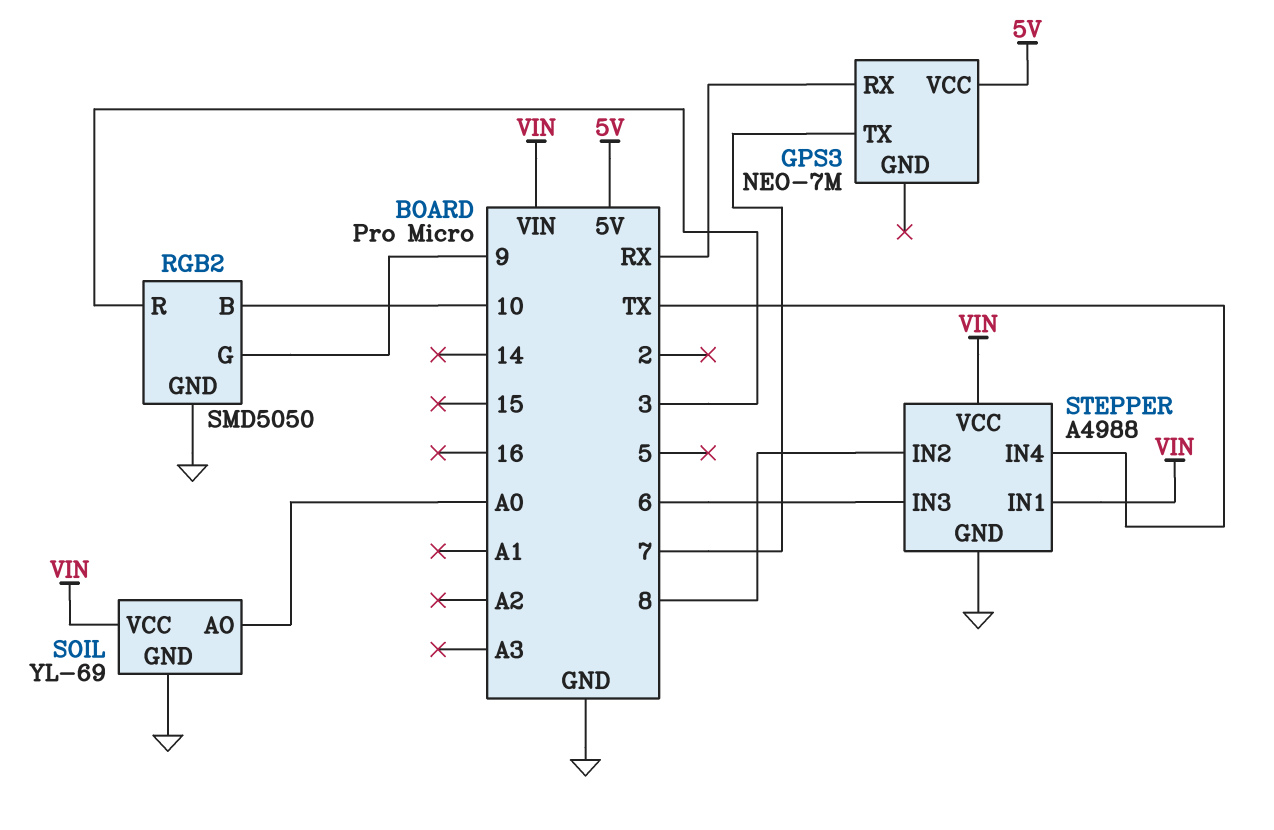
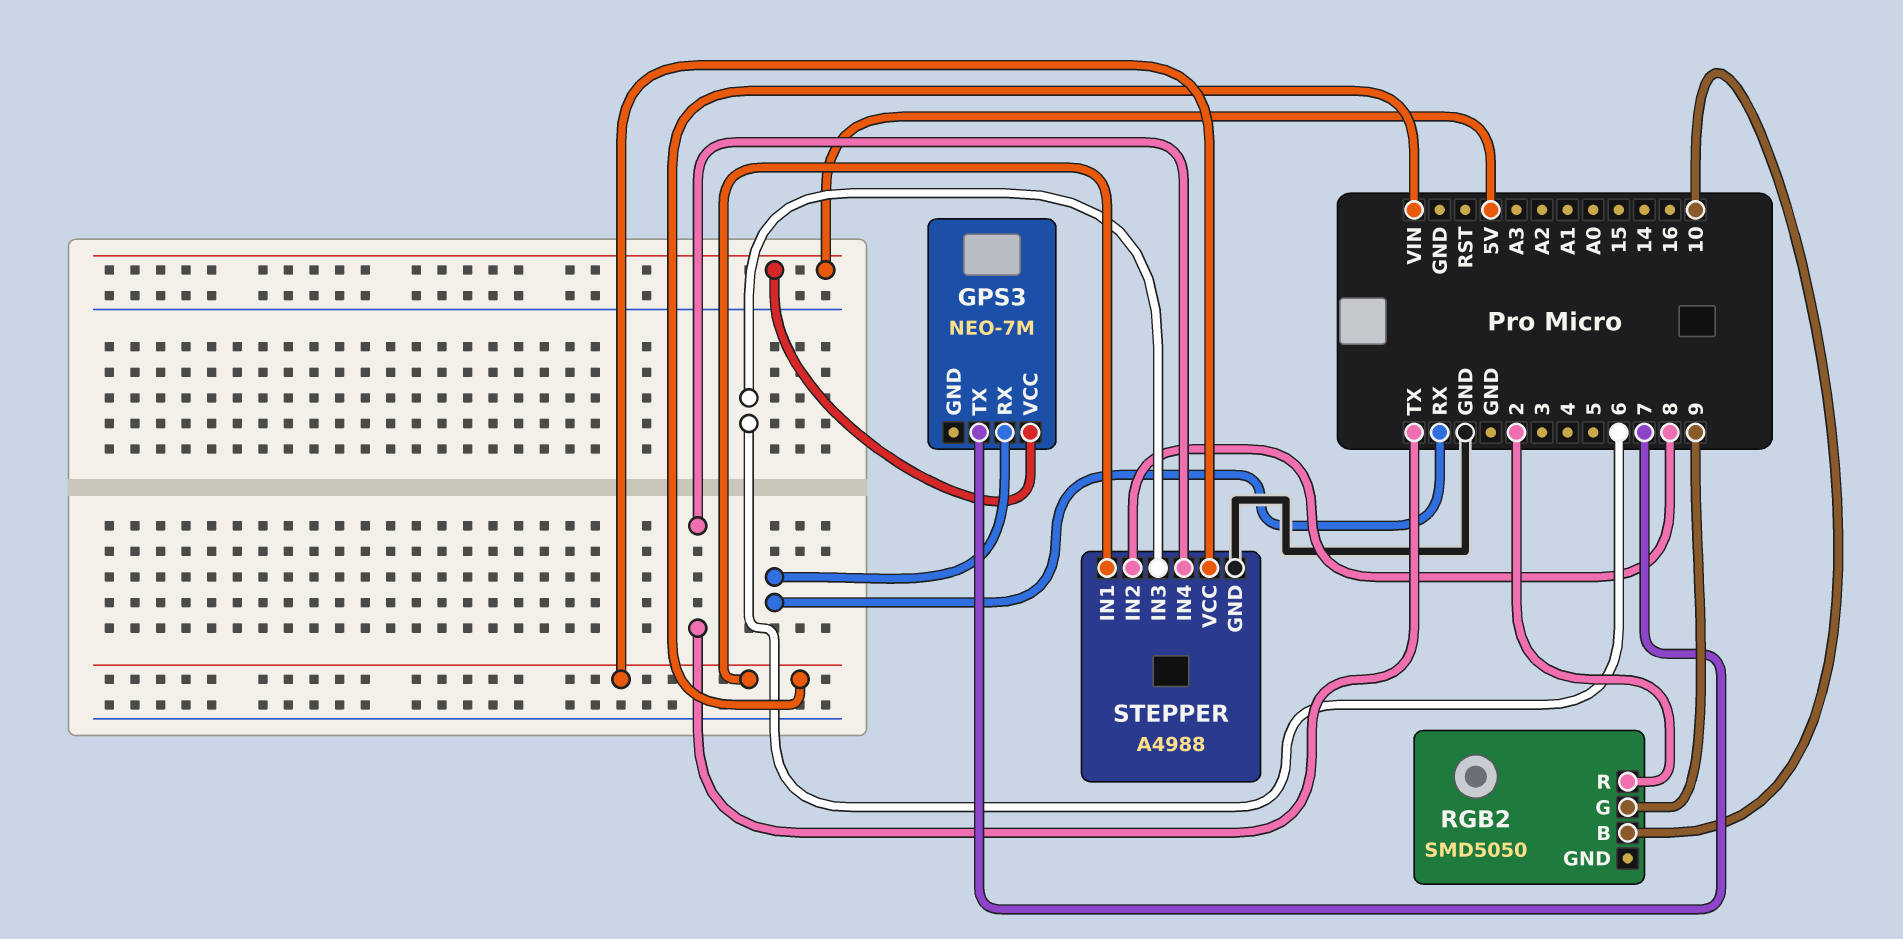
RGB2 pin GND: GND -> none
RGB2 pin R: 3 -> 2
SOIL: YL-69 -> none
SOIL pin AO: A0 -> none
SOIL pin GND: GND -> none
SOIL pin VCC: VIN -> none

